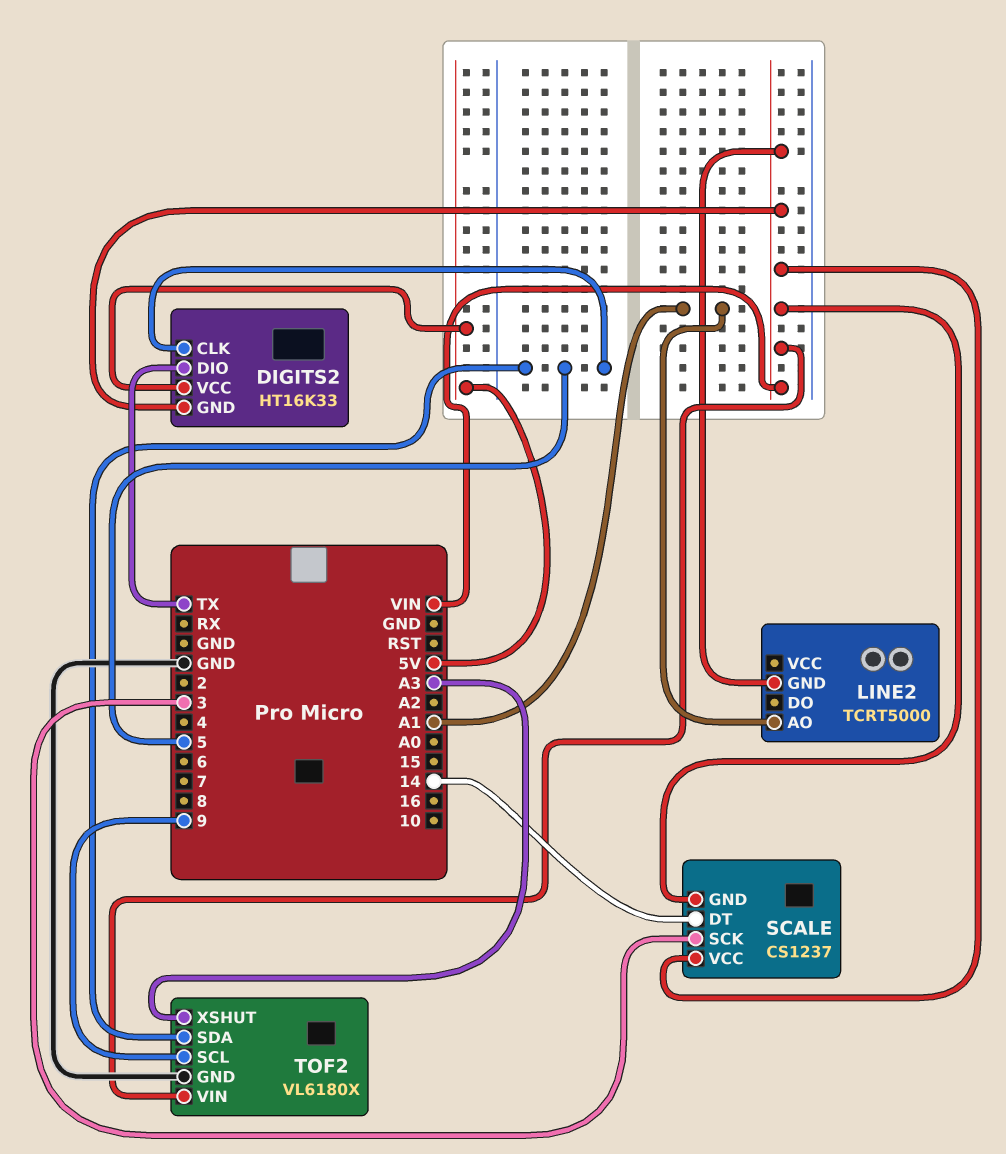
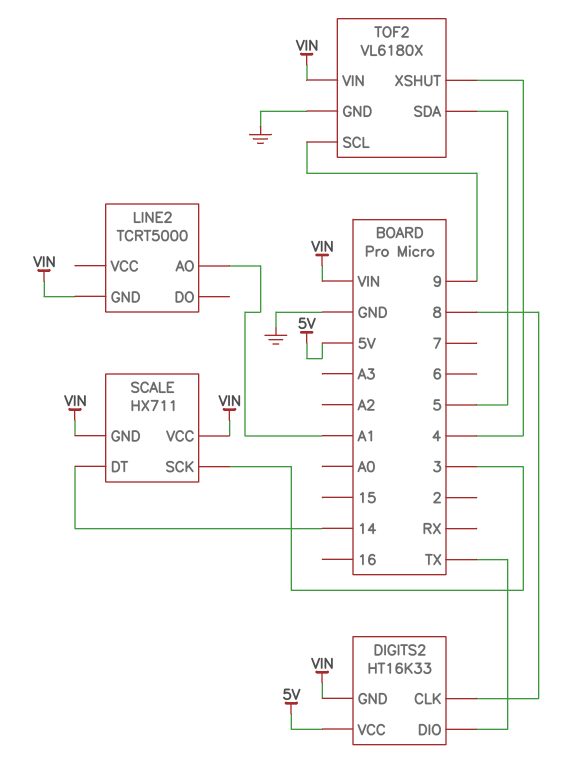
DIGITS2 pin CLK: 5 -> 8
SCALE: CS1237 -> HX711
TOF2 pin XSHUT: A3 -> 4

